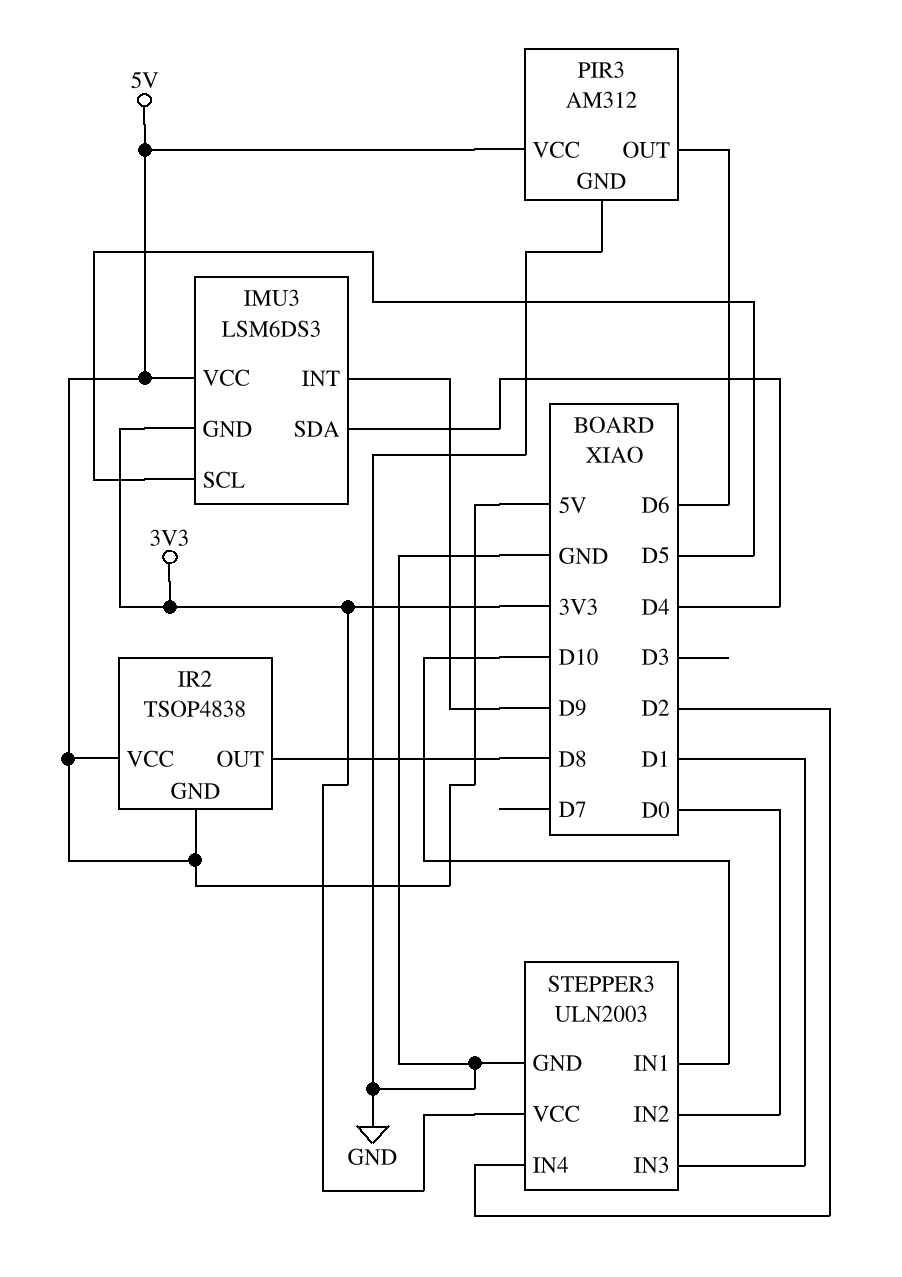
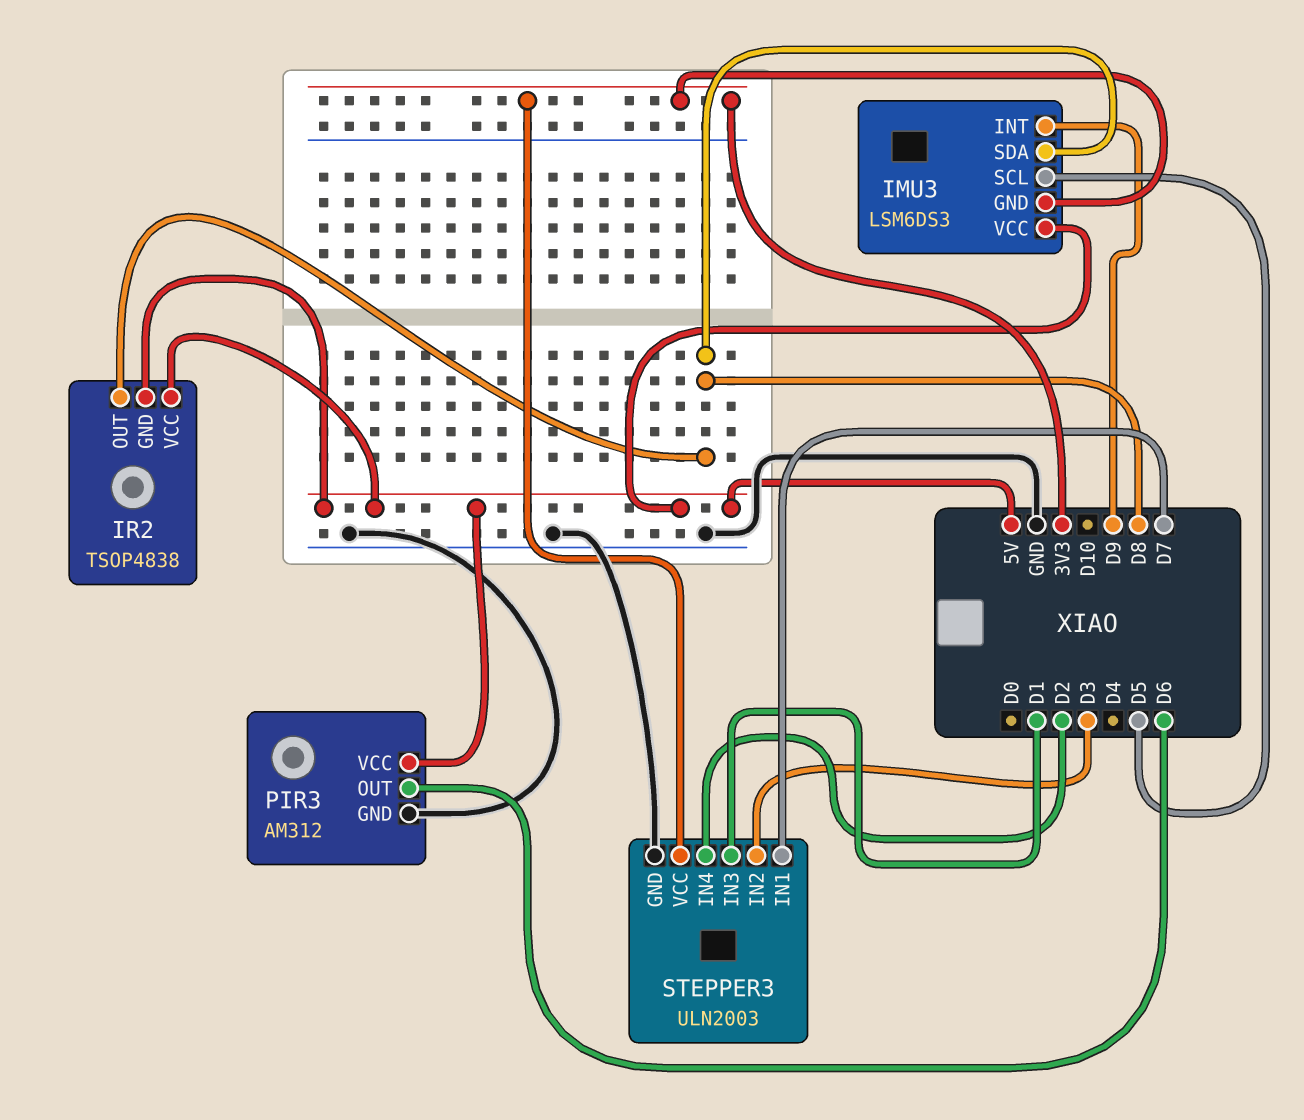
IMU3 pin SDA: D4 -> D8
STEPPER3 pin IN1: D10 -> D7
STEPPER3 pin IN2: D0 -> D3

